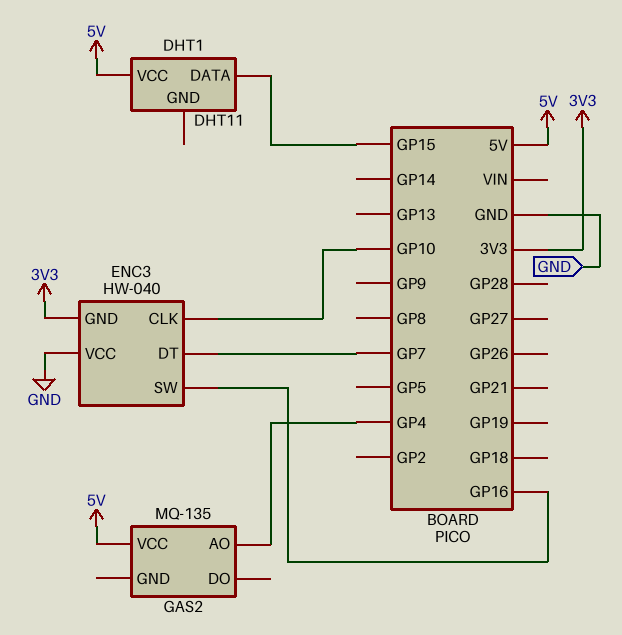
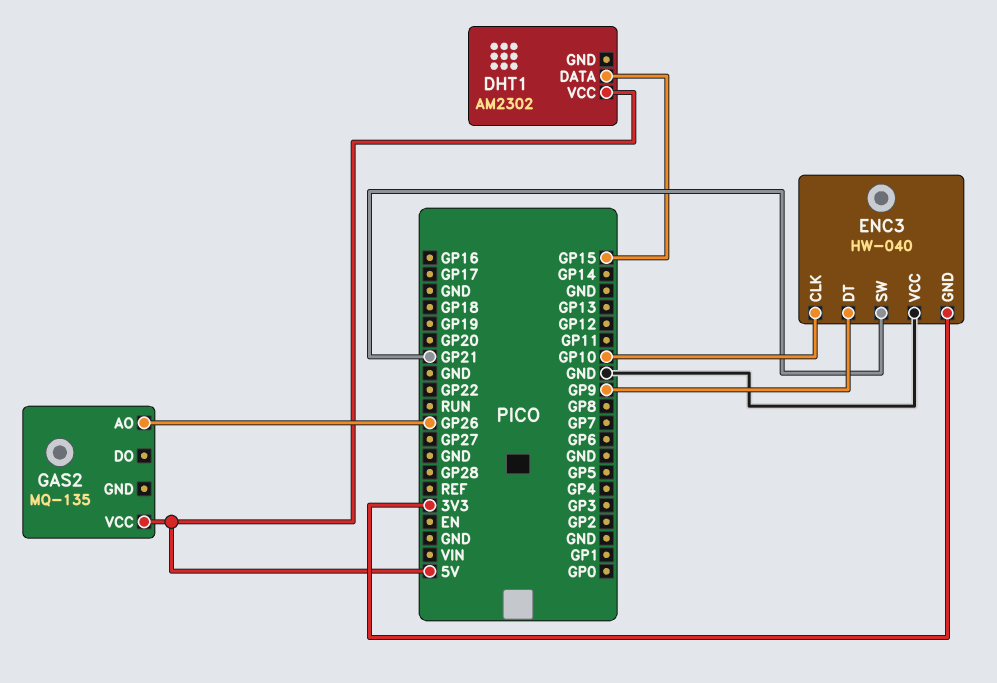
DHT1: DHT11 -> AM2302
ENC3 pin DT: GP7 -> GP9
ENC3 pin SW: GP16 -> GP21
GAS2 pin AO: GP4 -> GP26

